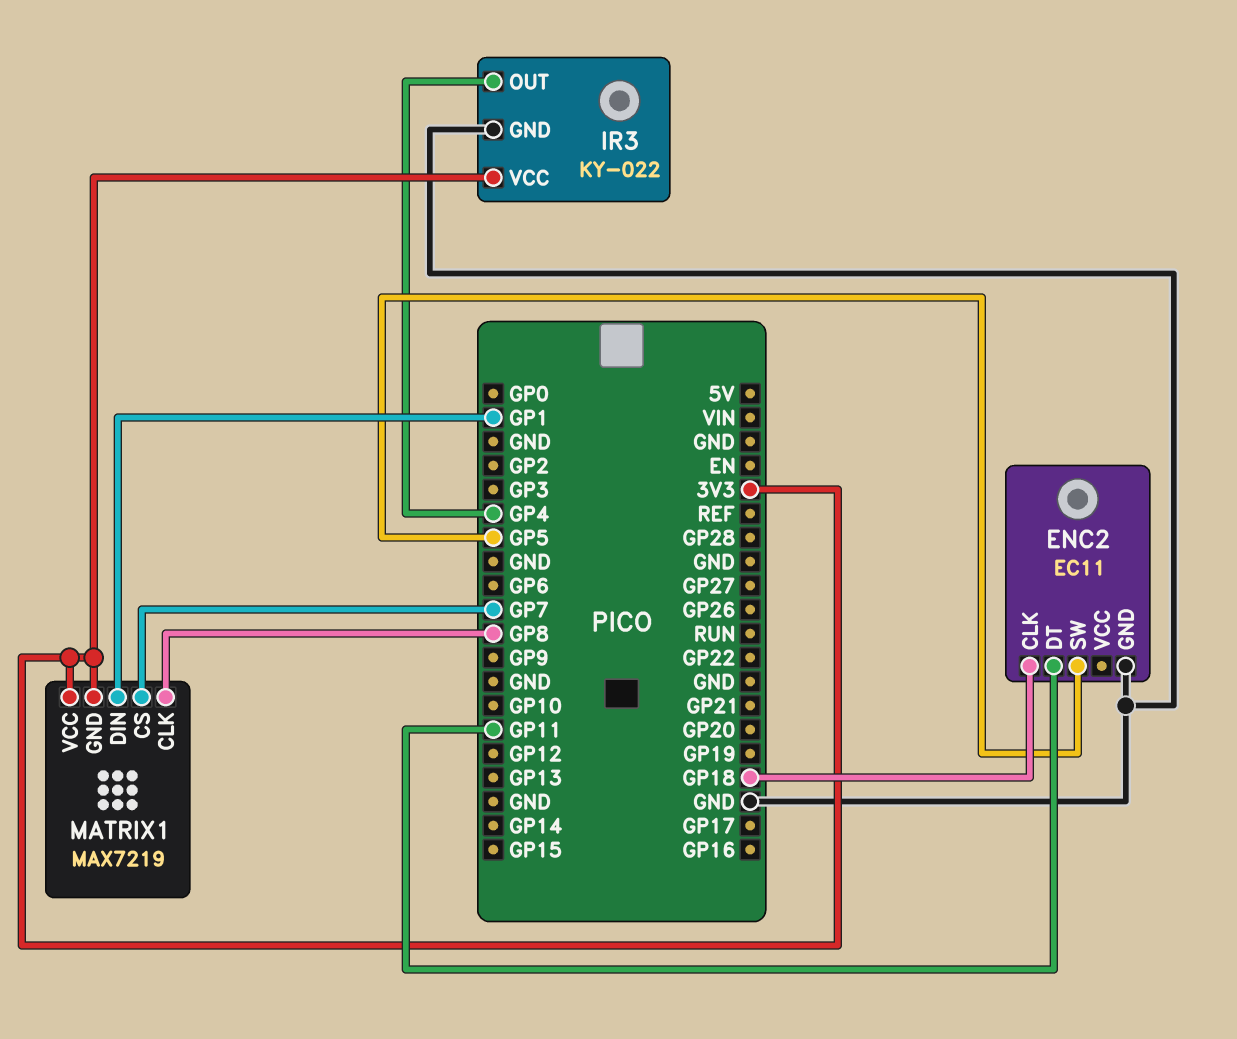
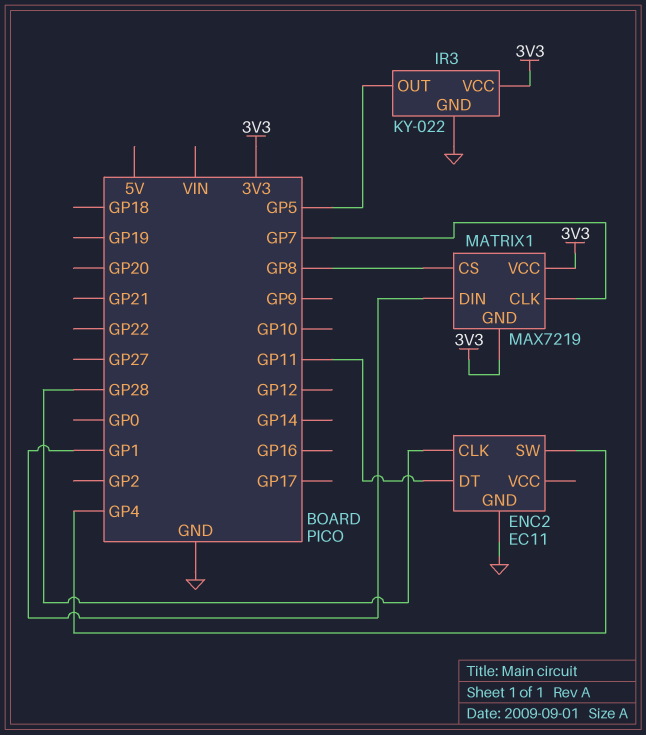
ENC2 pin CLK: GP18 -> GP28
ENC2 pin SW: GP5 -> GP4
IR3 pin OUT: GP4 -> GP5
MATRIX1 pin CLK: GP8 -> GP7
MATRIX1 pin CS: GP7 -> GP8

